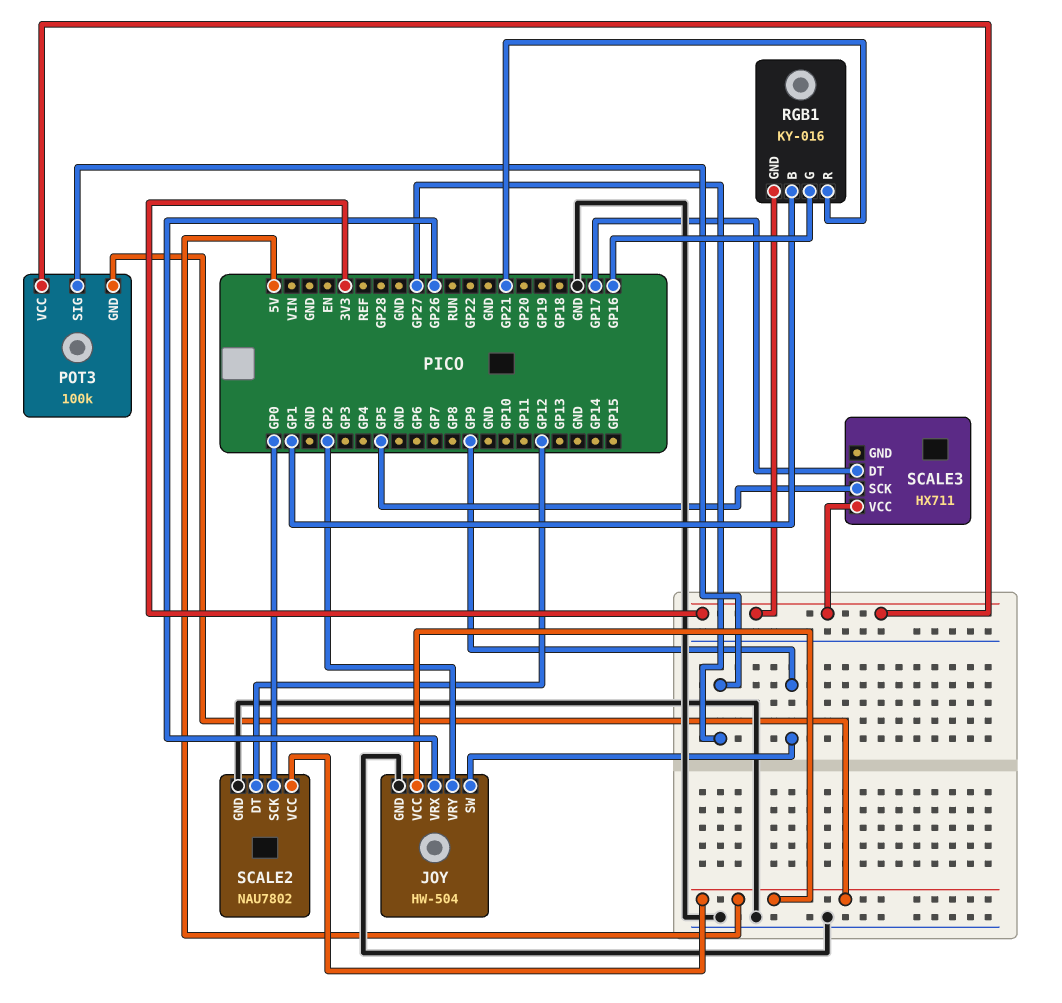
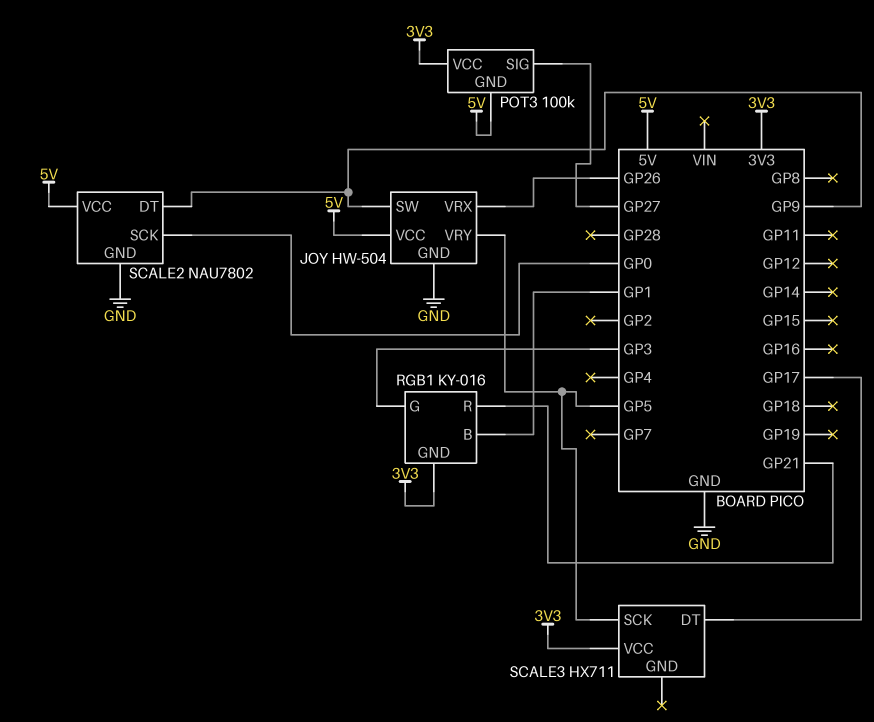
JOY pin VRY: GP2 -> GP5
RGB1 pin G: GP16 -> GP3
SCALE2 pin DT: GP12 -> GP9

